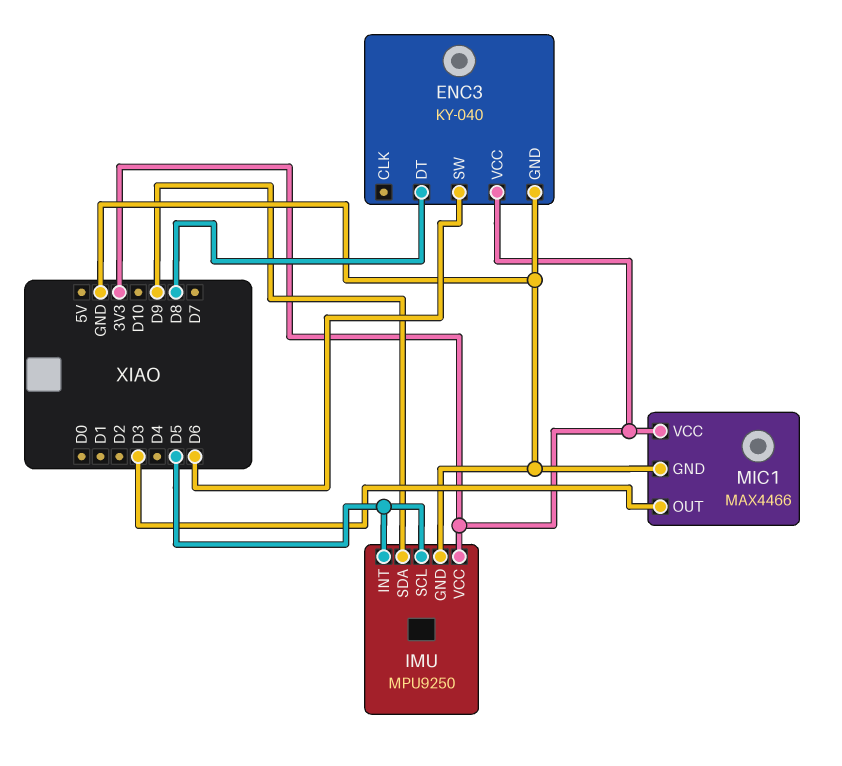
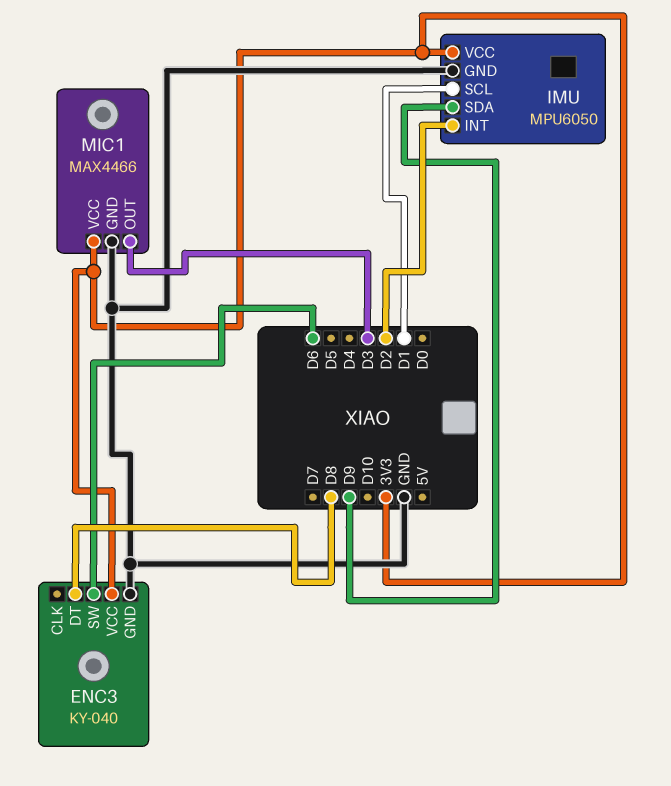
IMU: MPU9250 -> MPU6050
IMU pin INT: D5 -> D2
IMU pin SCL: D5 -> D1

